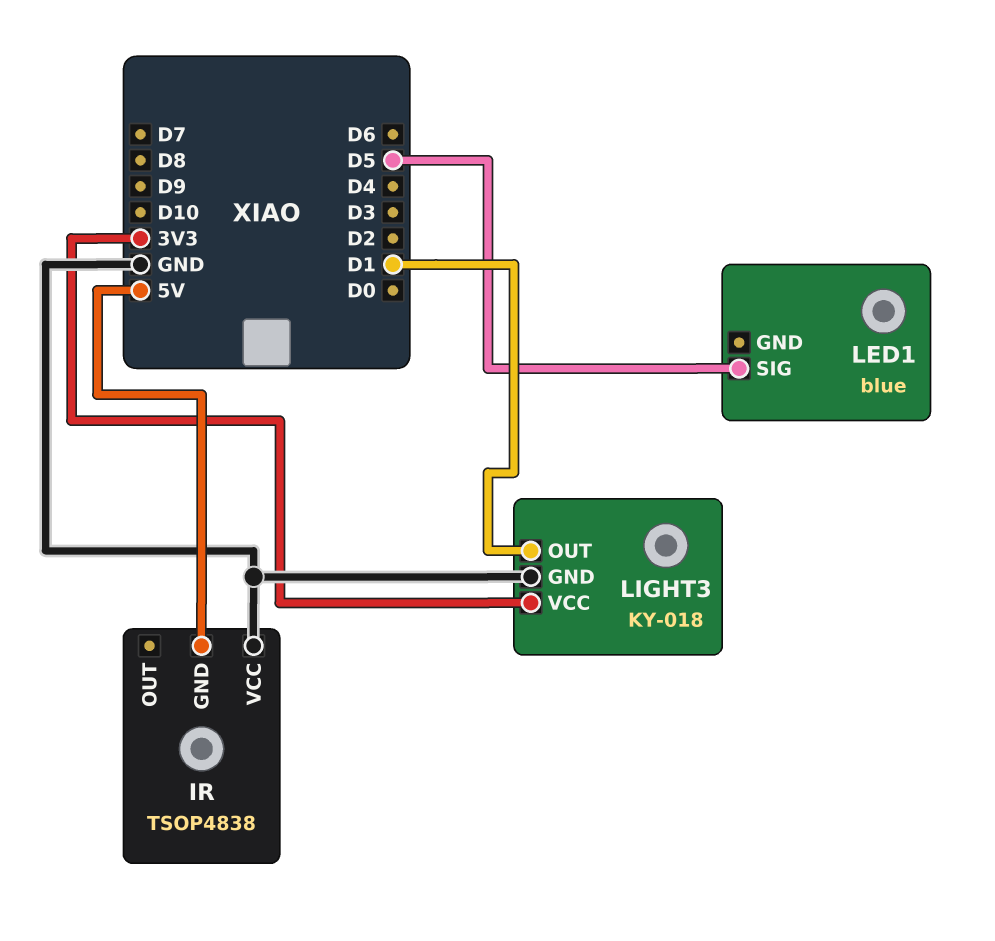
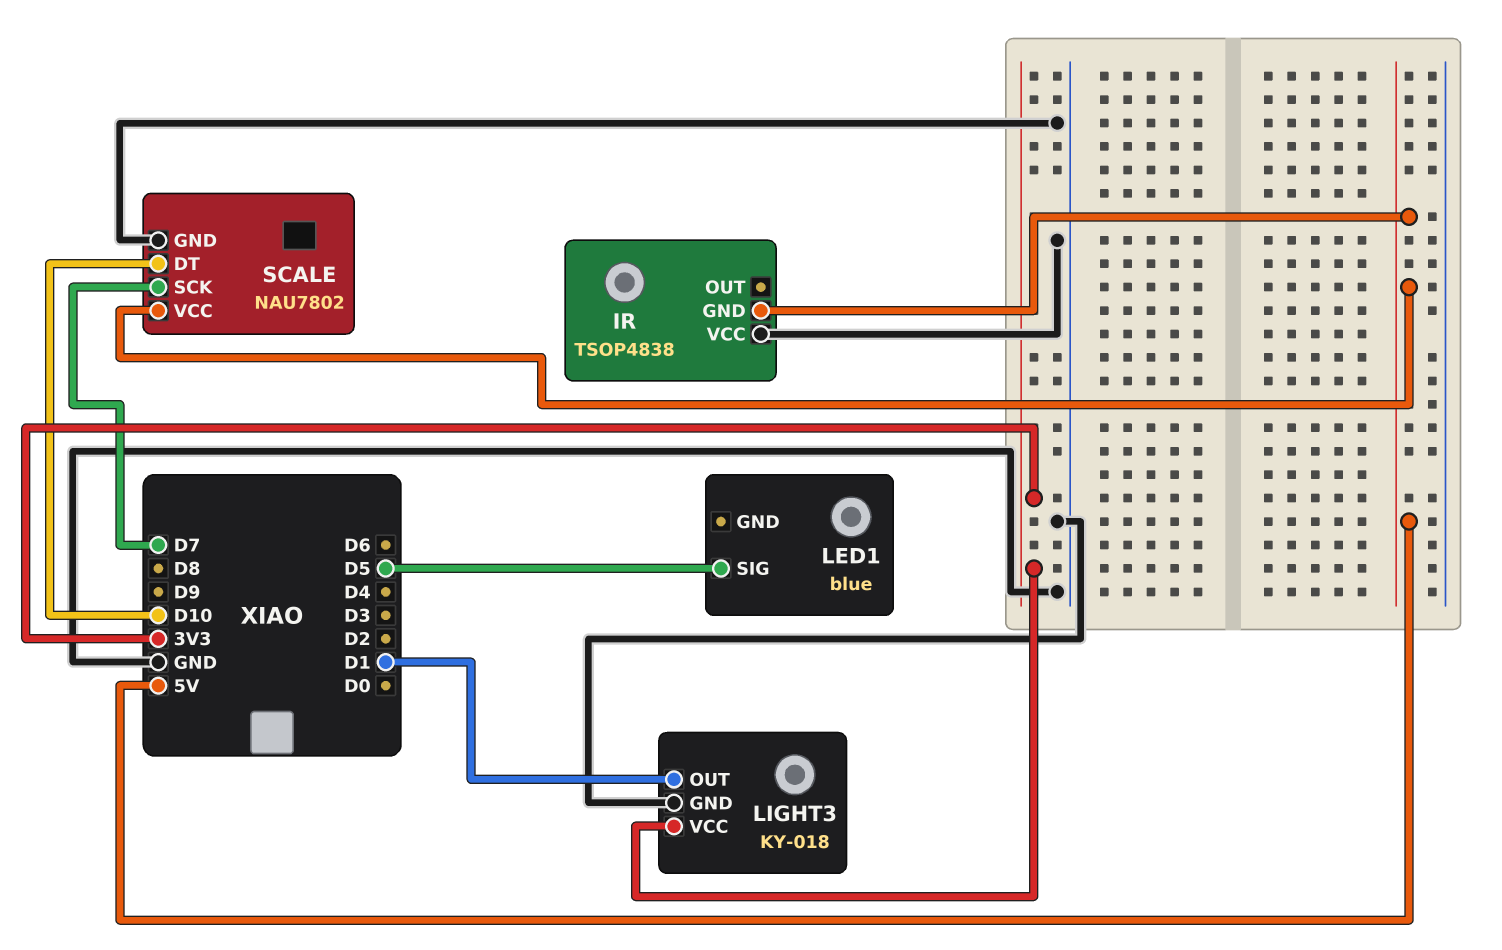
SCALE: none -> NAU7802
SCALE pin DT: none -> D10
SCALE pin GND: none -> GND
SCALE pin SCK: none -> D7
SCALE pin VCC: none -> 5V

